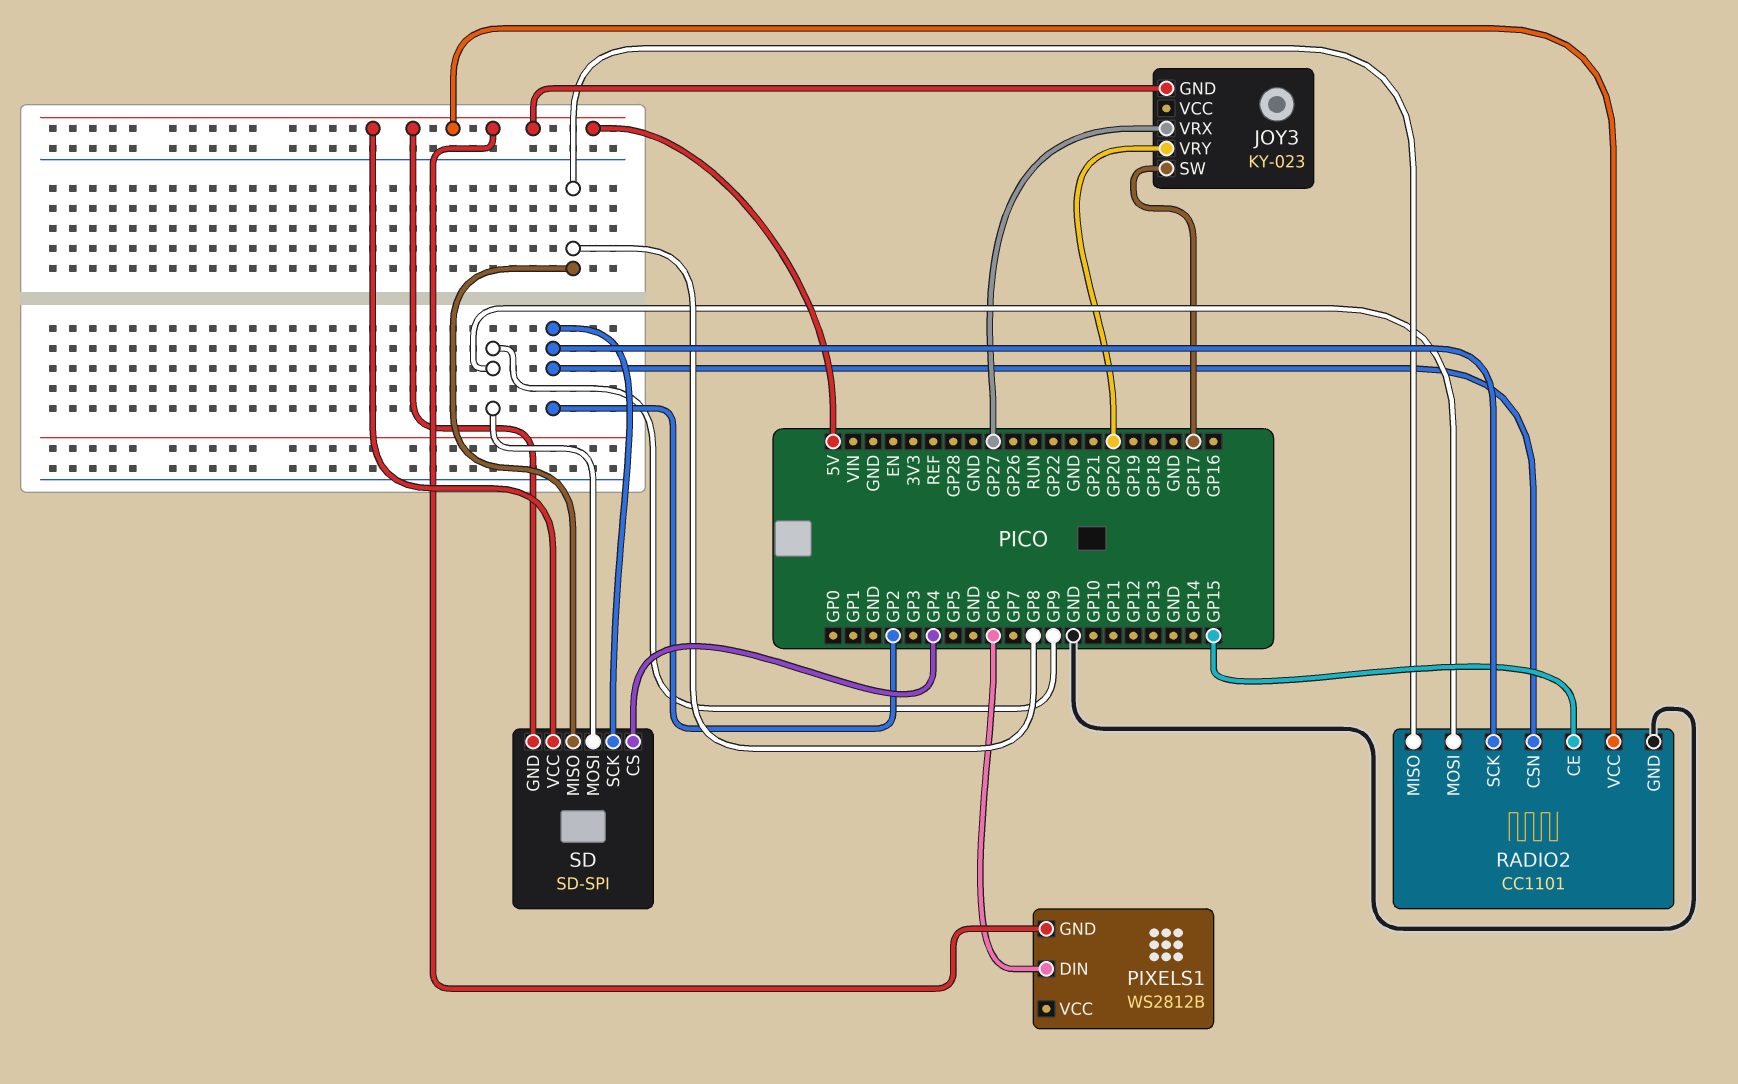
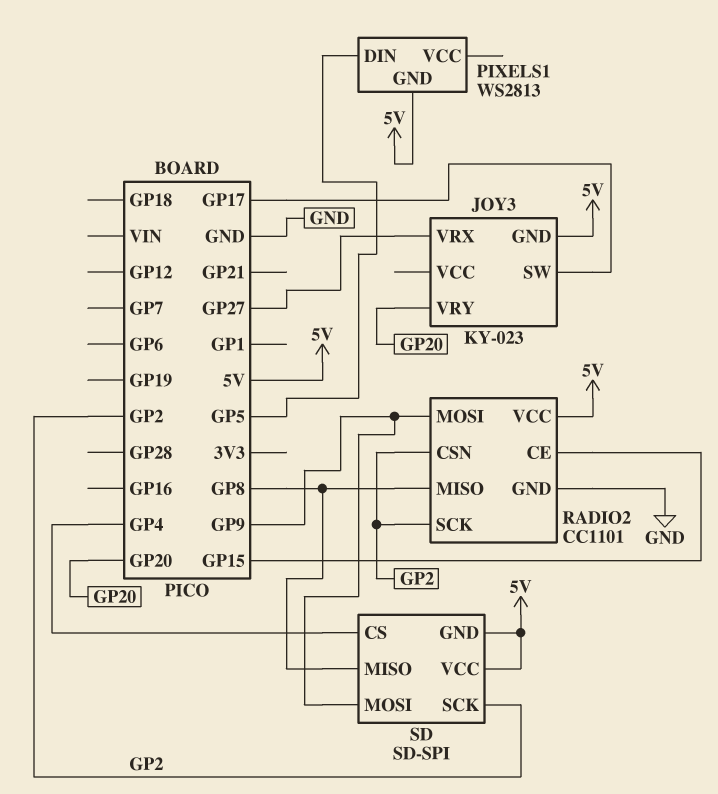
PIXELS1: WS2812B -> WS2813
PIXELS1 pin DIN: GP6 -> GP5

